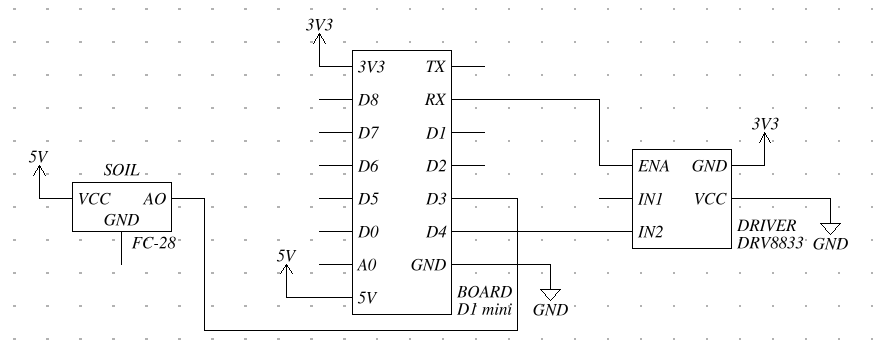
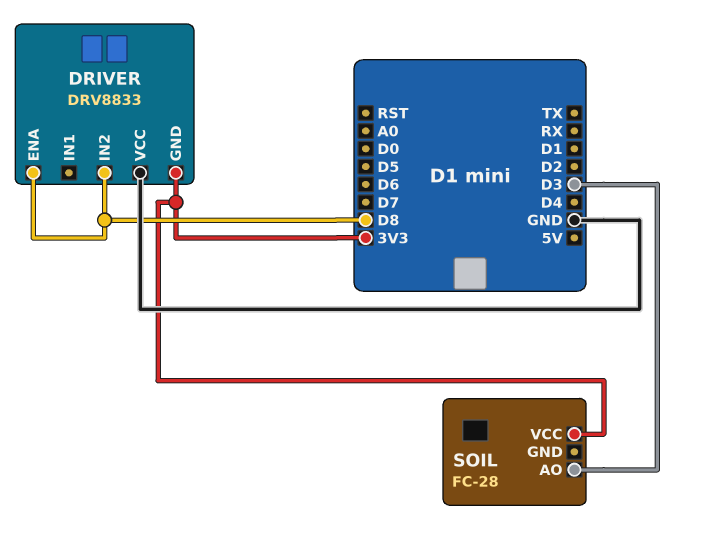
DRIVER pin ENA: RX -> D8
DRIVER pin IN2: D4 -> D8
SOIL pin VCC: 5V -> 3V3

